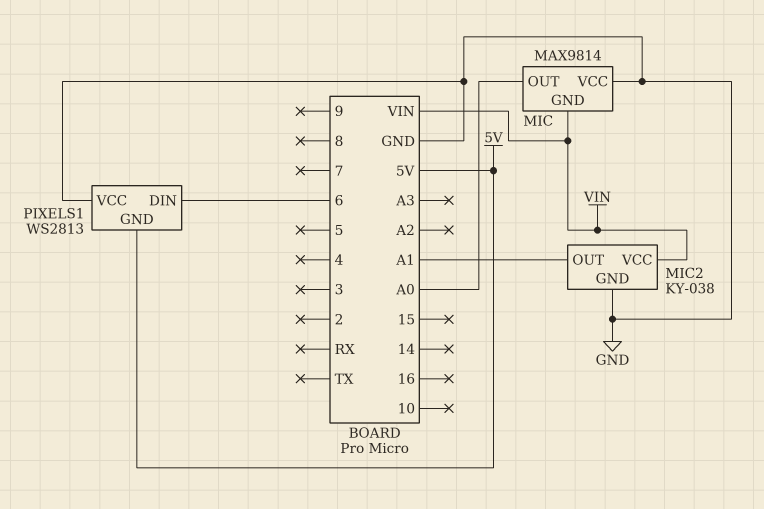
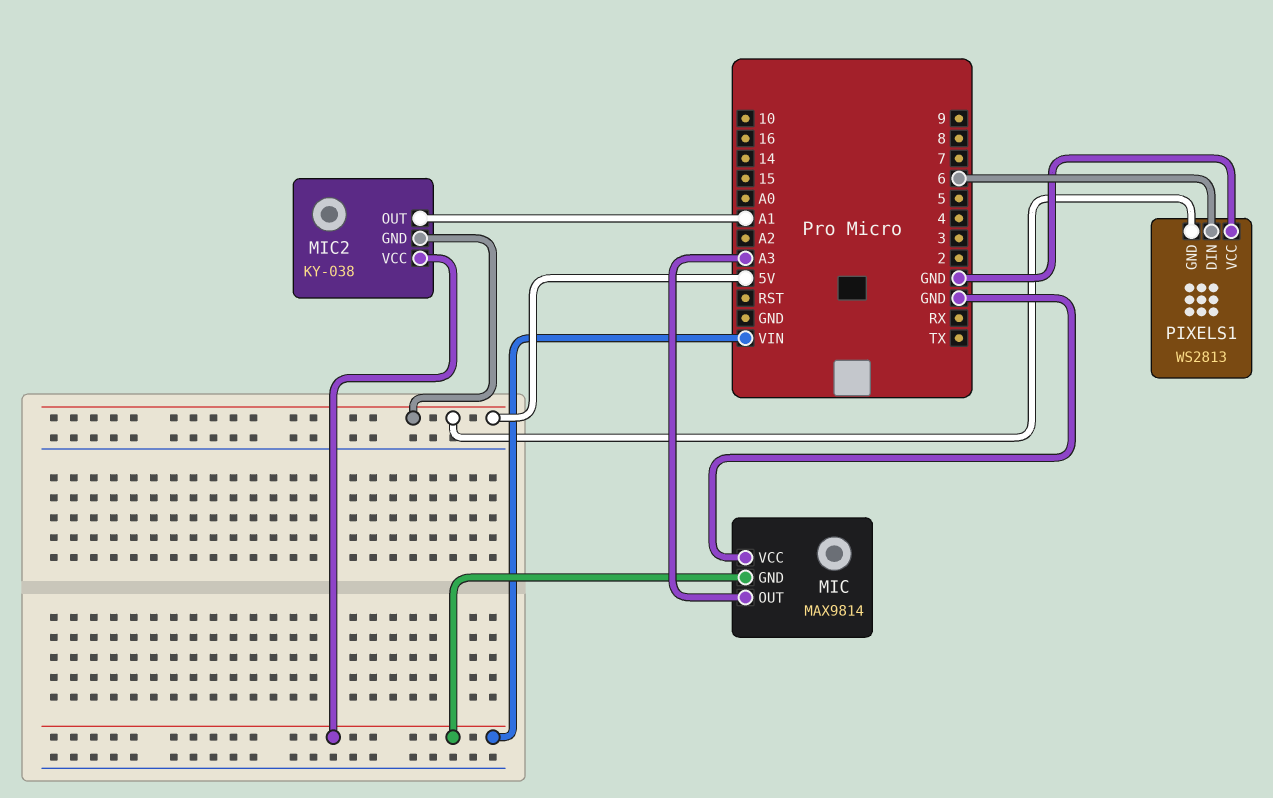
MIC pin OUT: A0 -> A3
MIC2 pin GND: GND -> 5V

